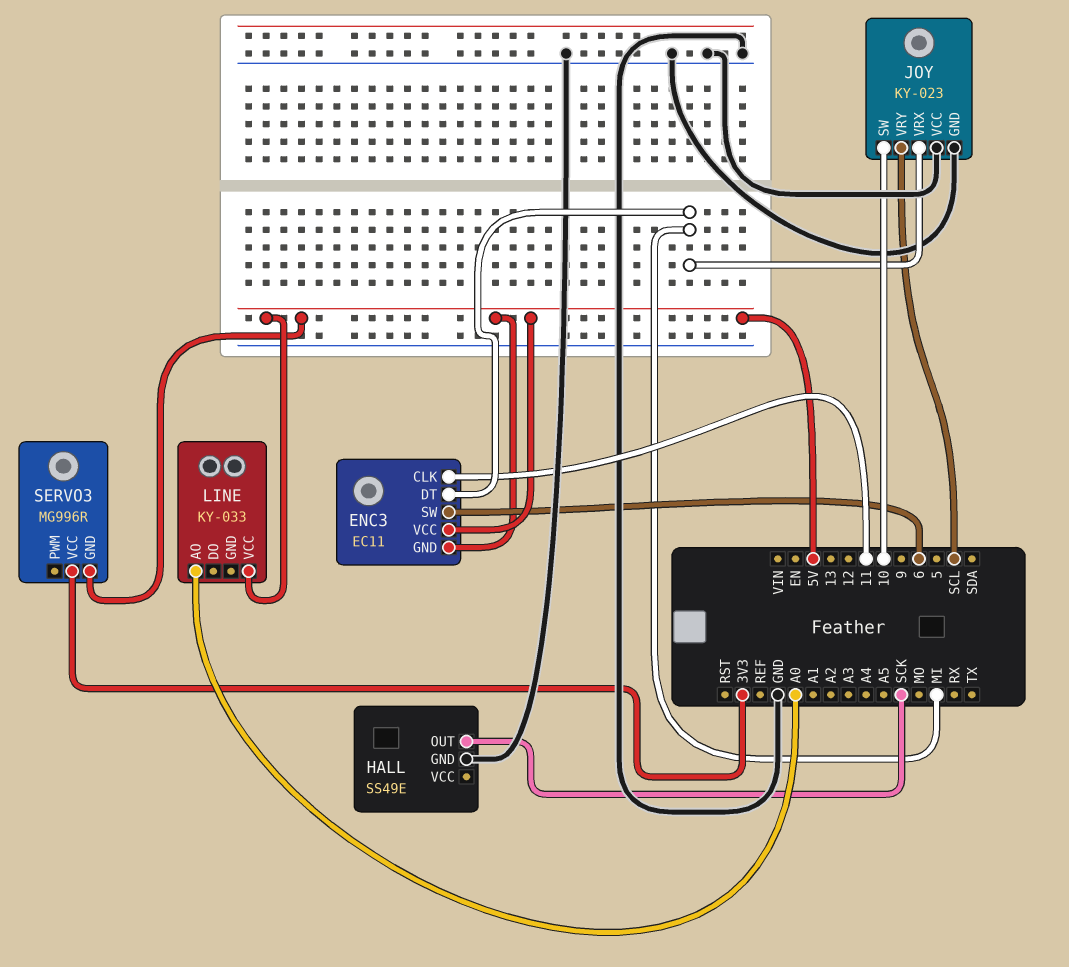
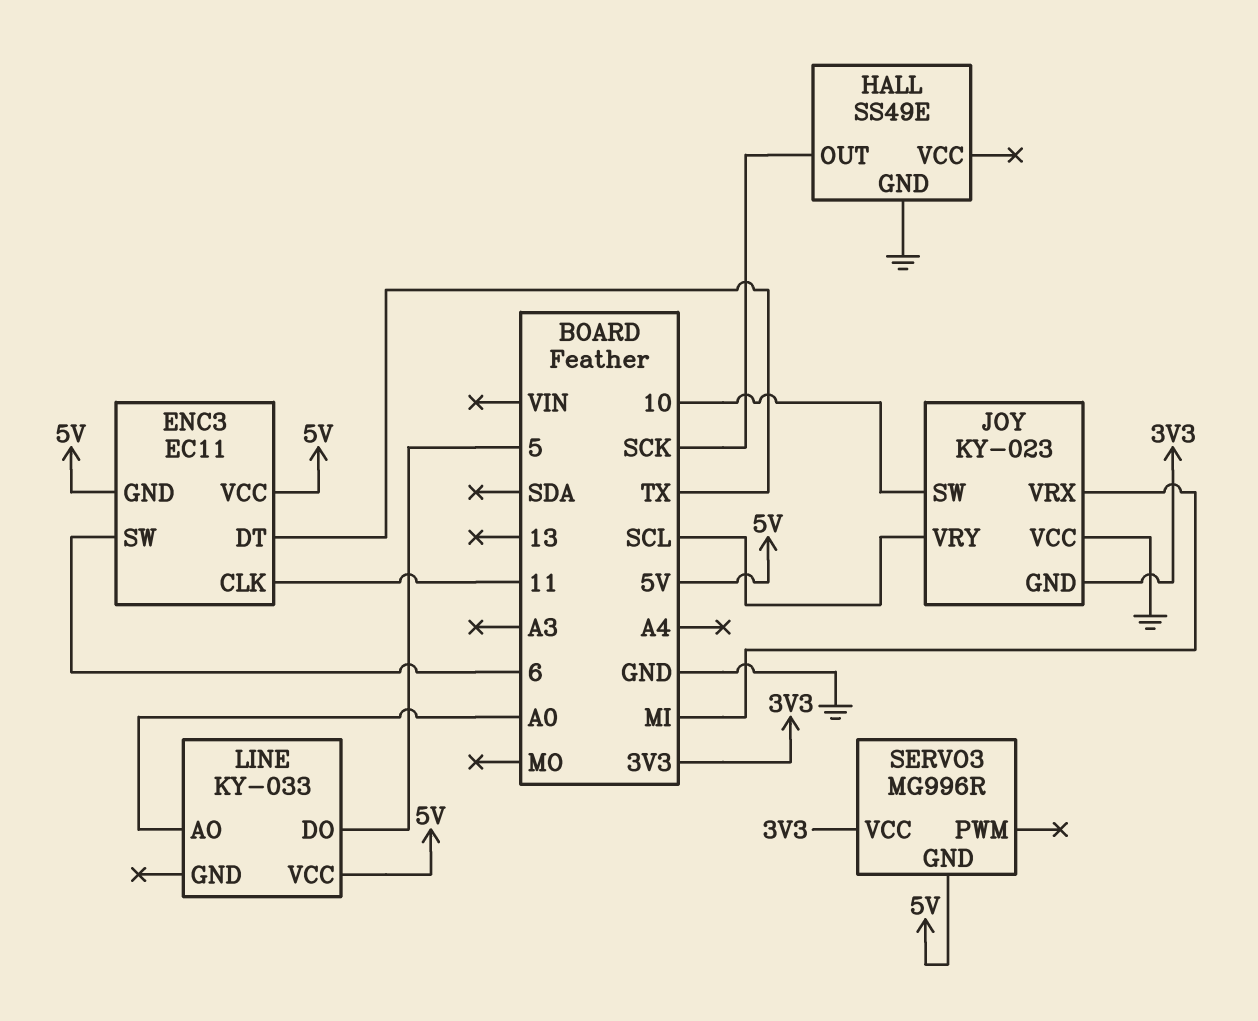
ENC3 pin DT: MI -> TX
JOY pin GND: GND -> 3V3
LINE pin DO: none -> 5

